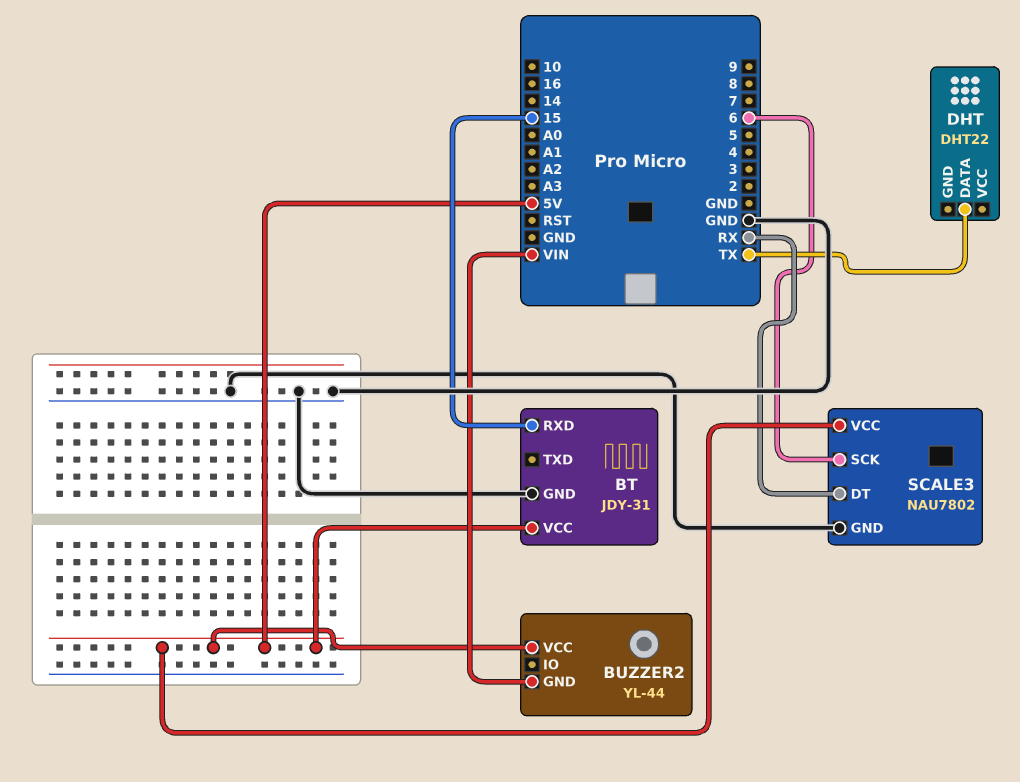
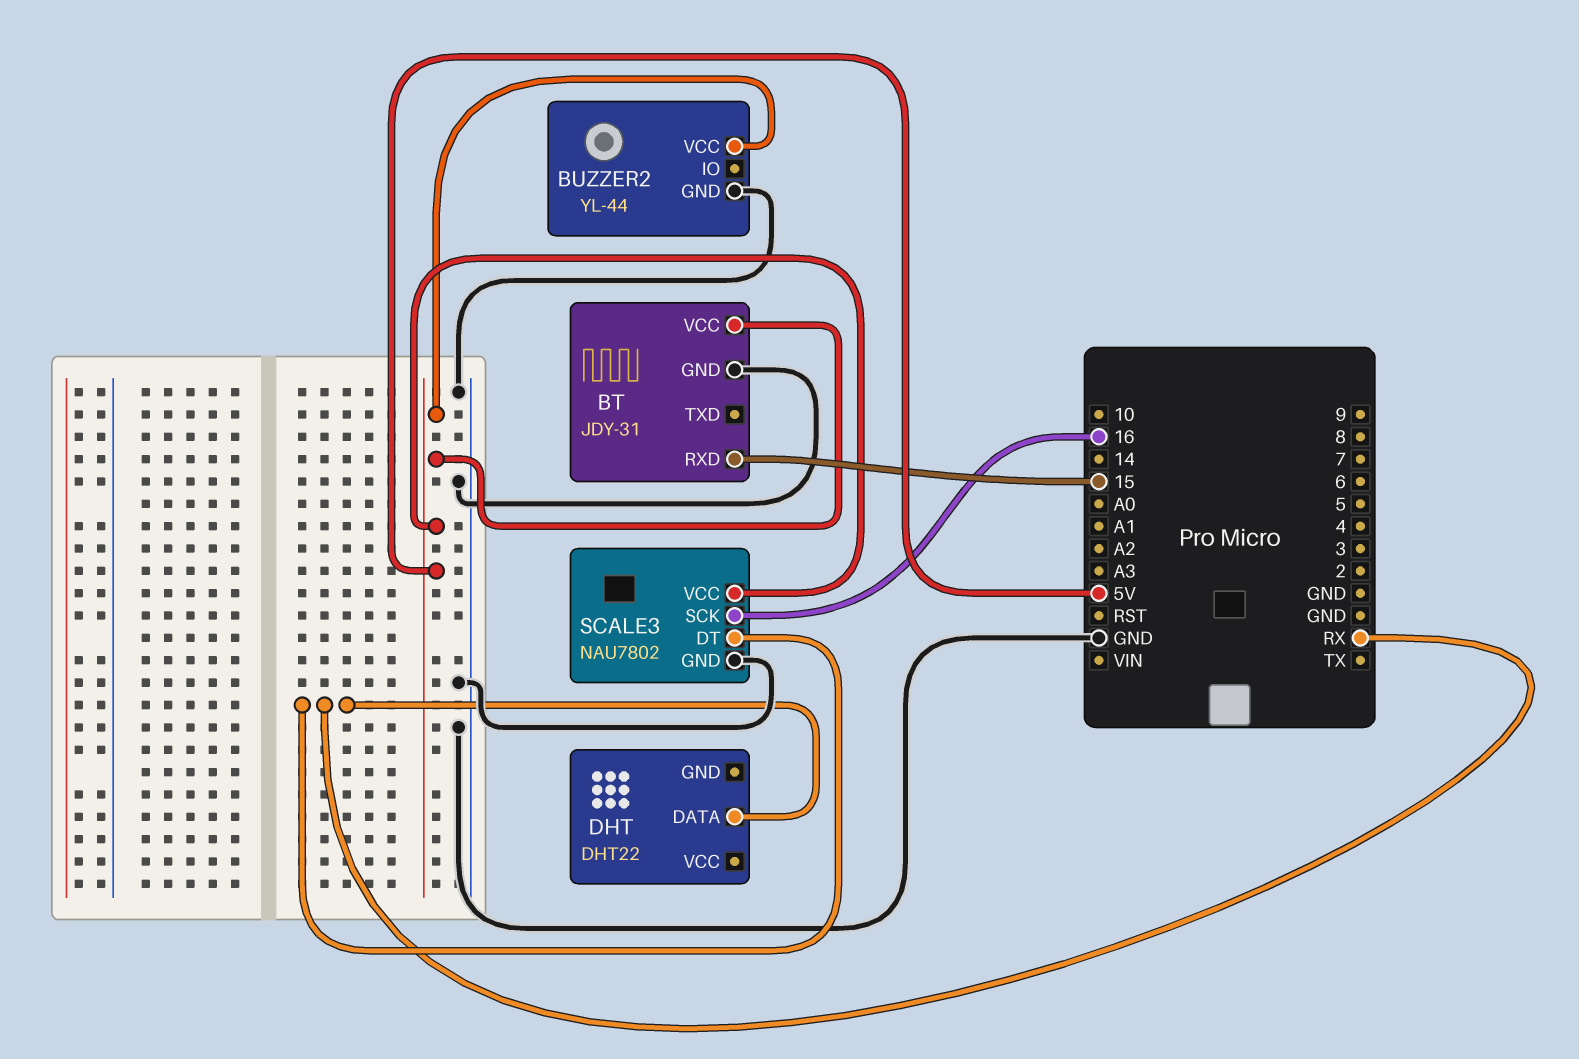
BUZZER2 pin GND: VIN -> GND
DHT pin DATA: TX -> RX
SCALE3 pin SCK: 6 -> 16

